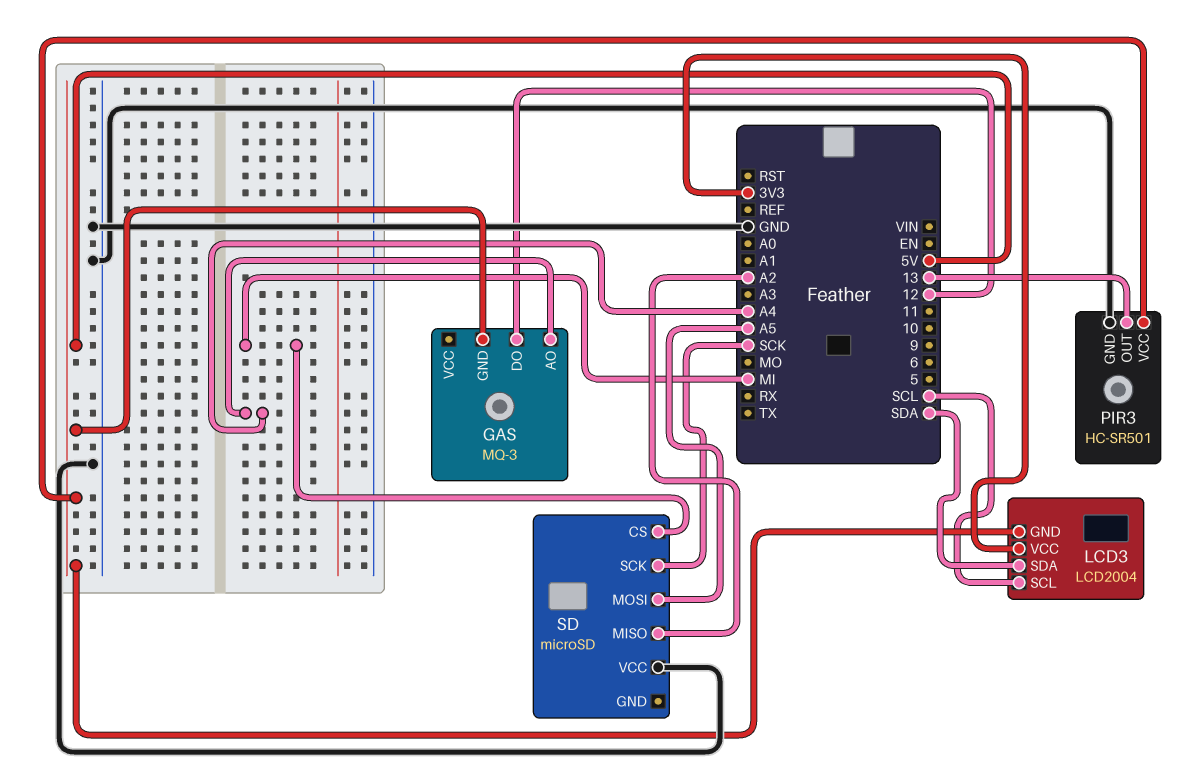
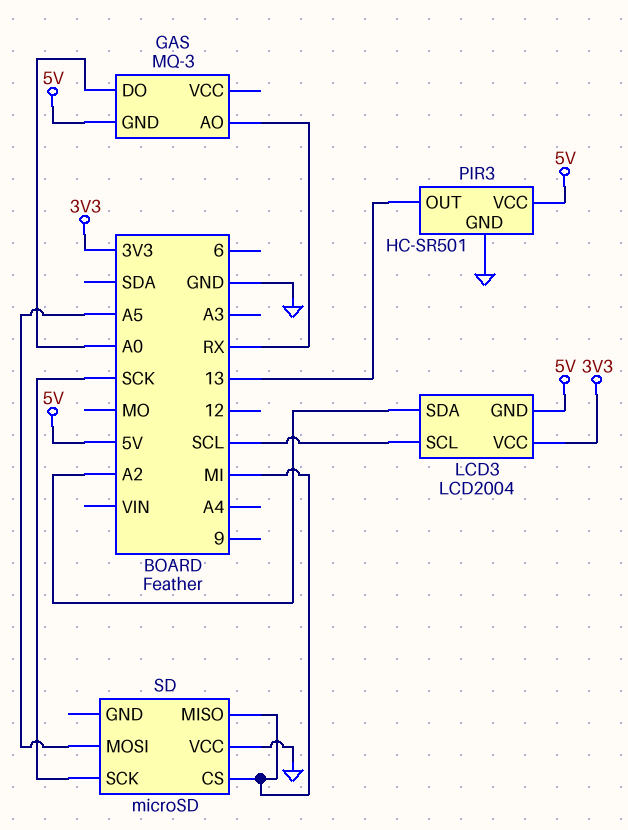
GAS pin AO: A4 -> RX
GAS pin DO: 12 -> A0
LCD3 pin SDA: SDA -> A2
SD pin MISO: A2 -> MI

